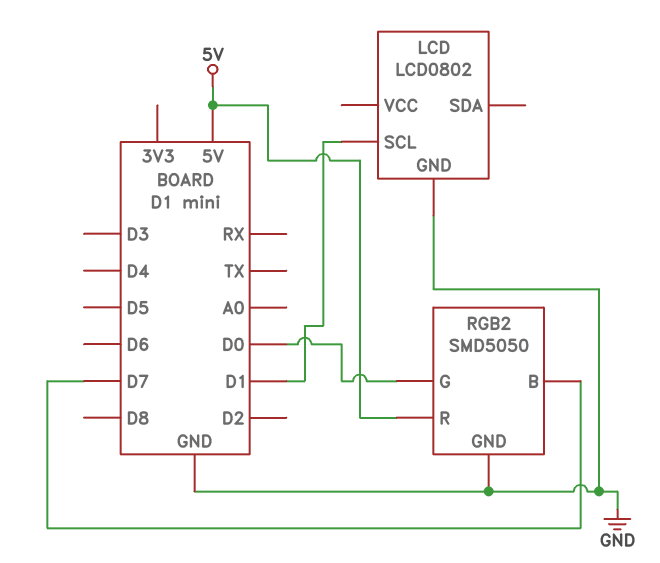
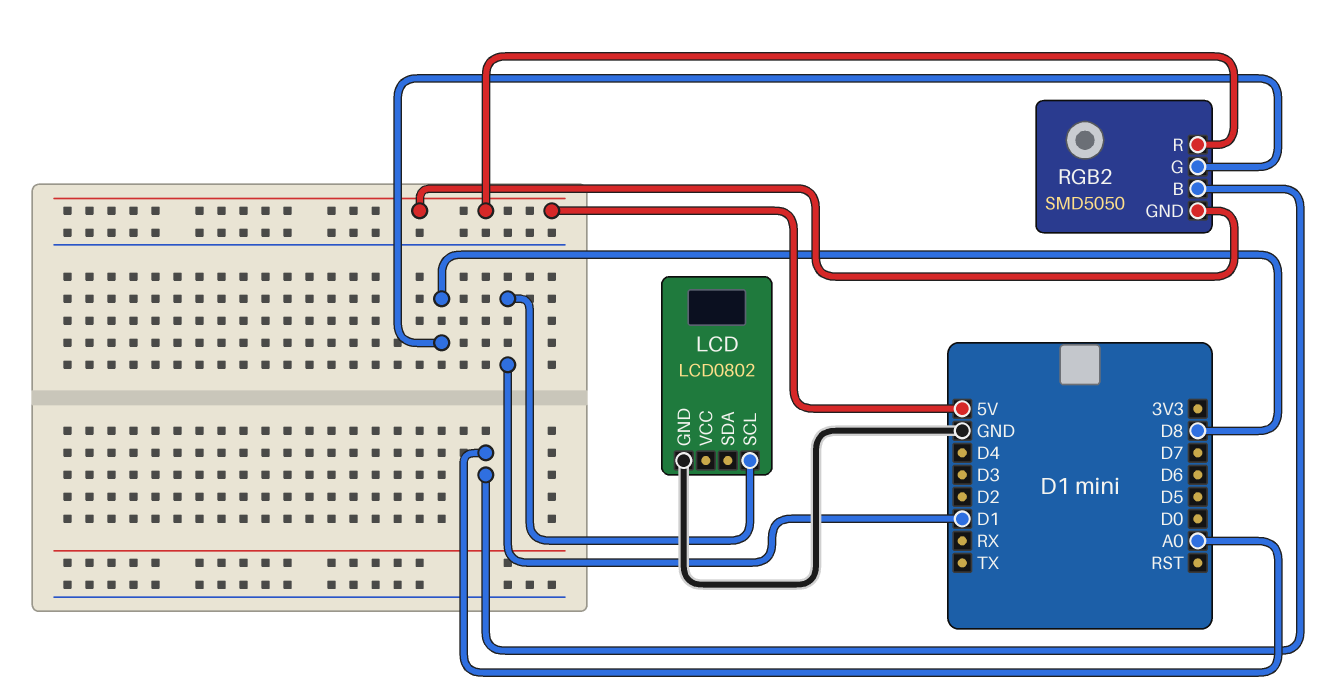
RGB2 pin B: D7 -> A0
RGB2 pin G: D0 -> D8
RGB2 pin GND: GND -> 5V

